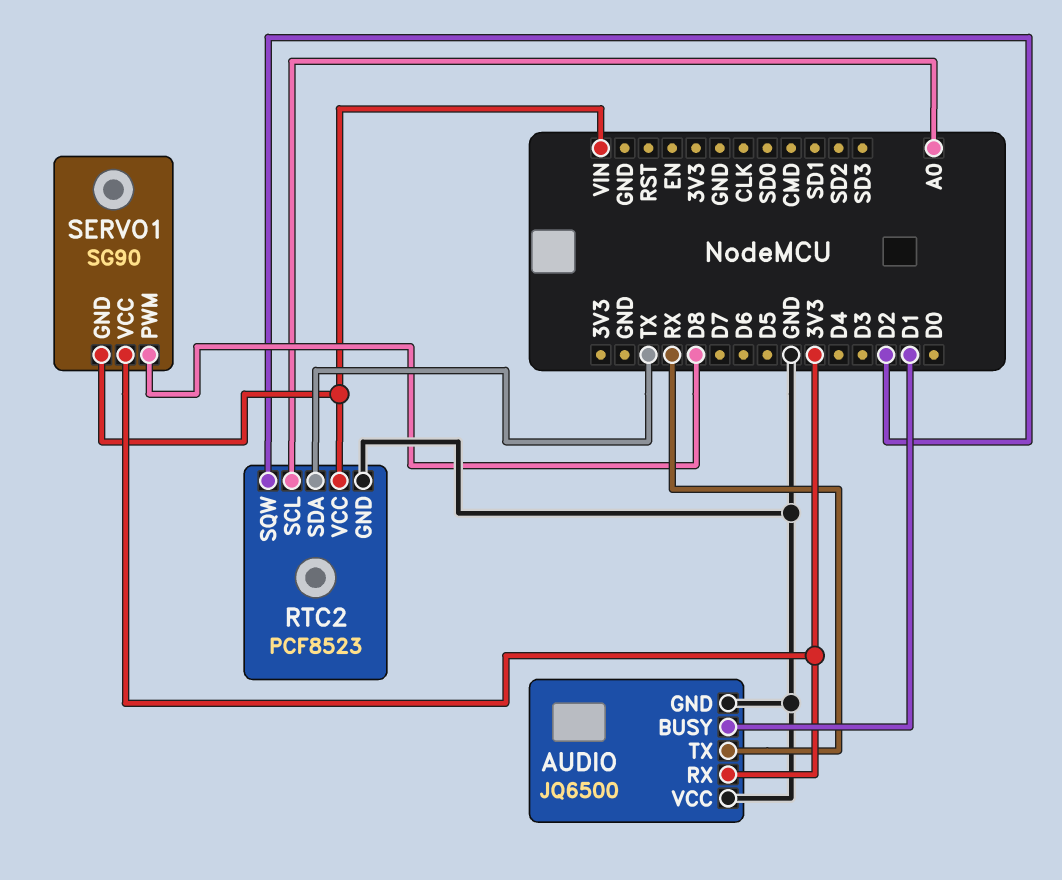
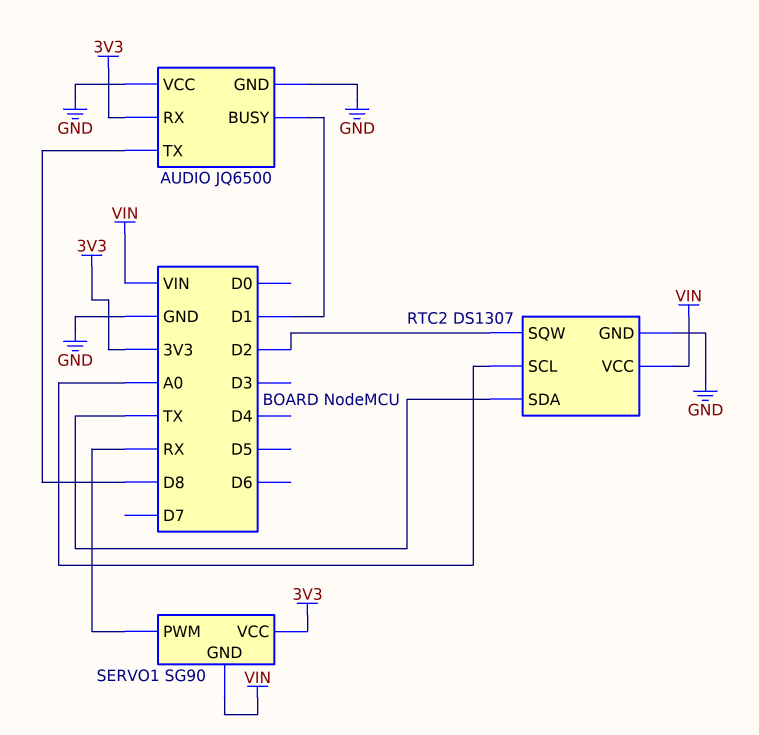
AUDIO pin TX: RX -> D8
RTC2: PCF8523 -> DS1307
SERVO1 pin PWM: D8 -> RX

